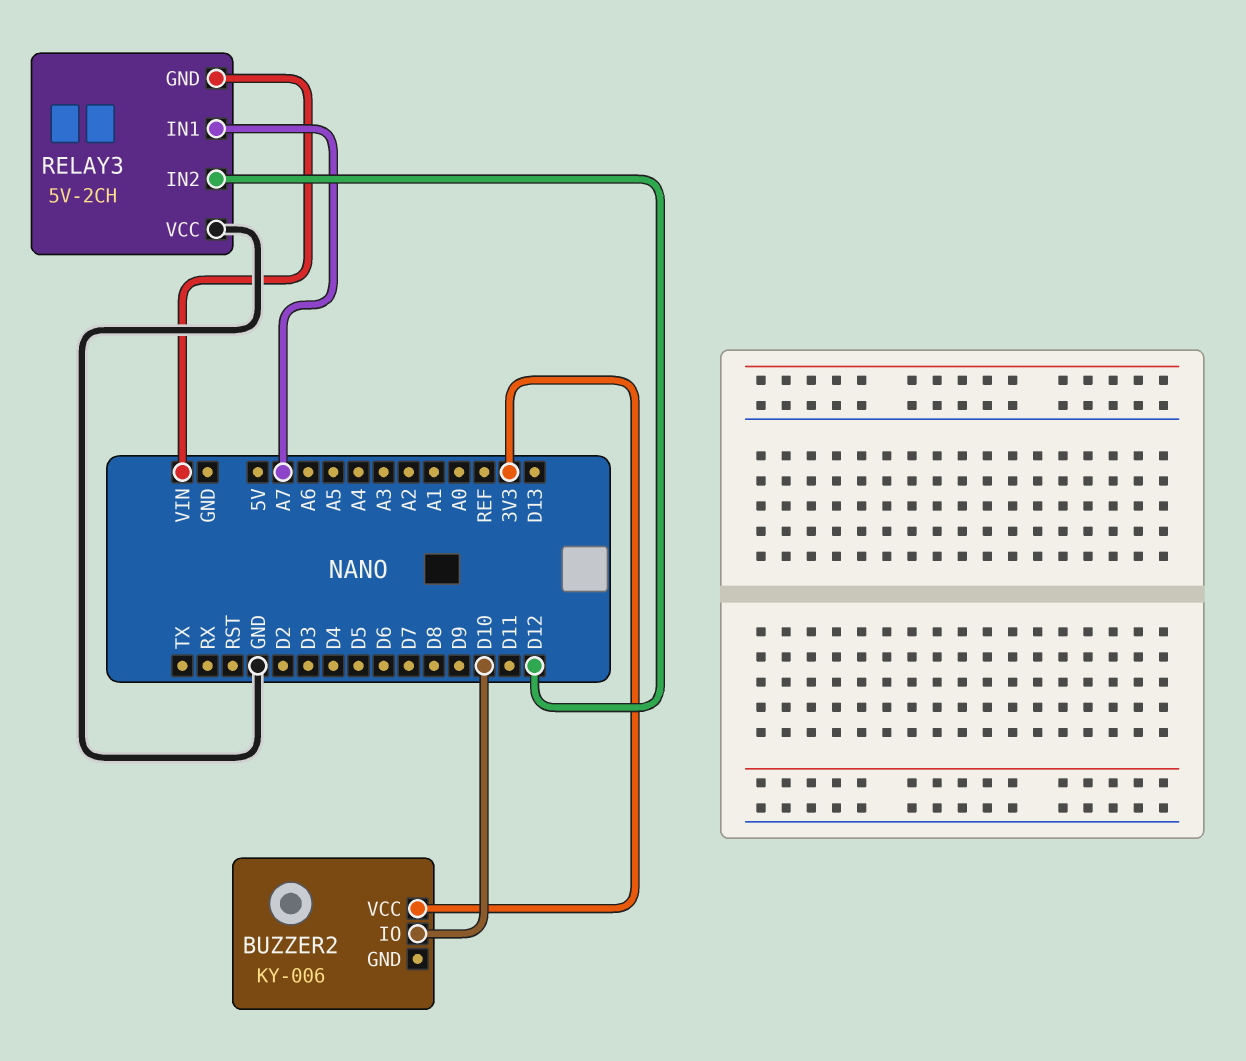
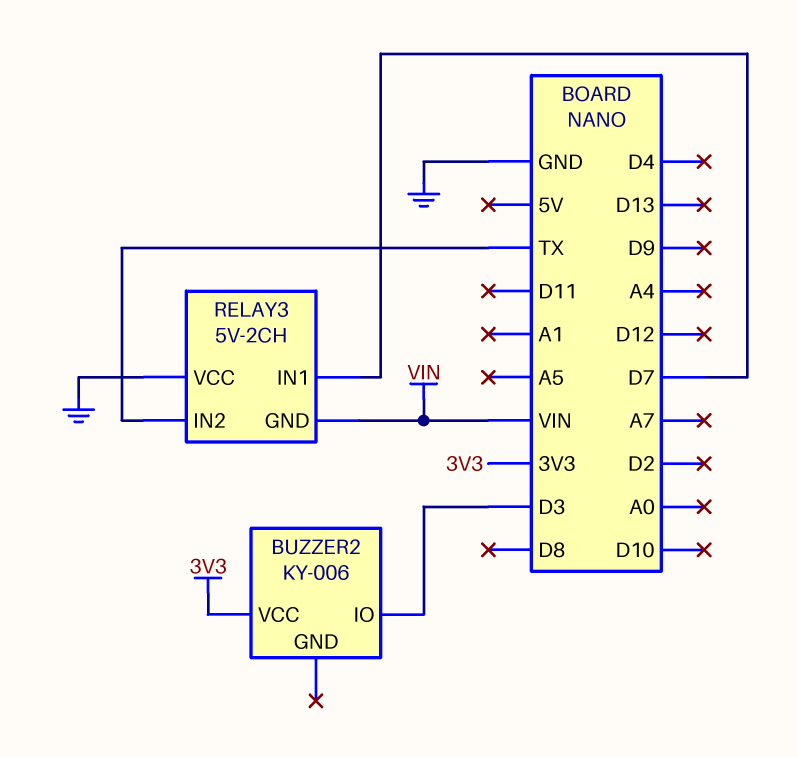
BUZZER2 pin IO: D10 -> D3
RELAY3 pin IN1: A7 -> D7
RELAY3 pin IN2: D12 -> TX

